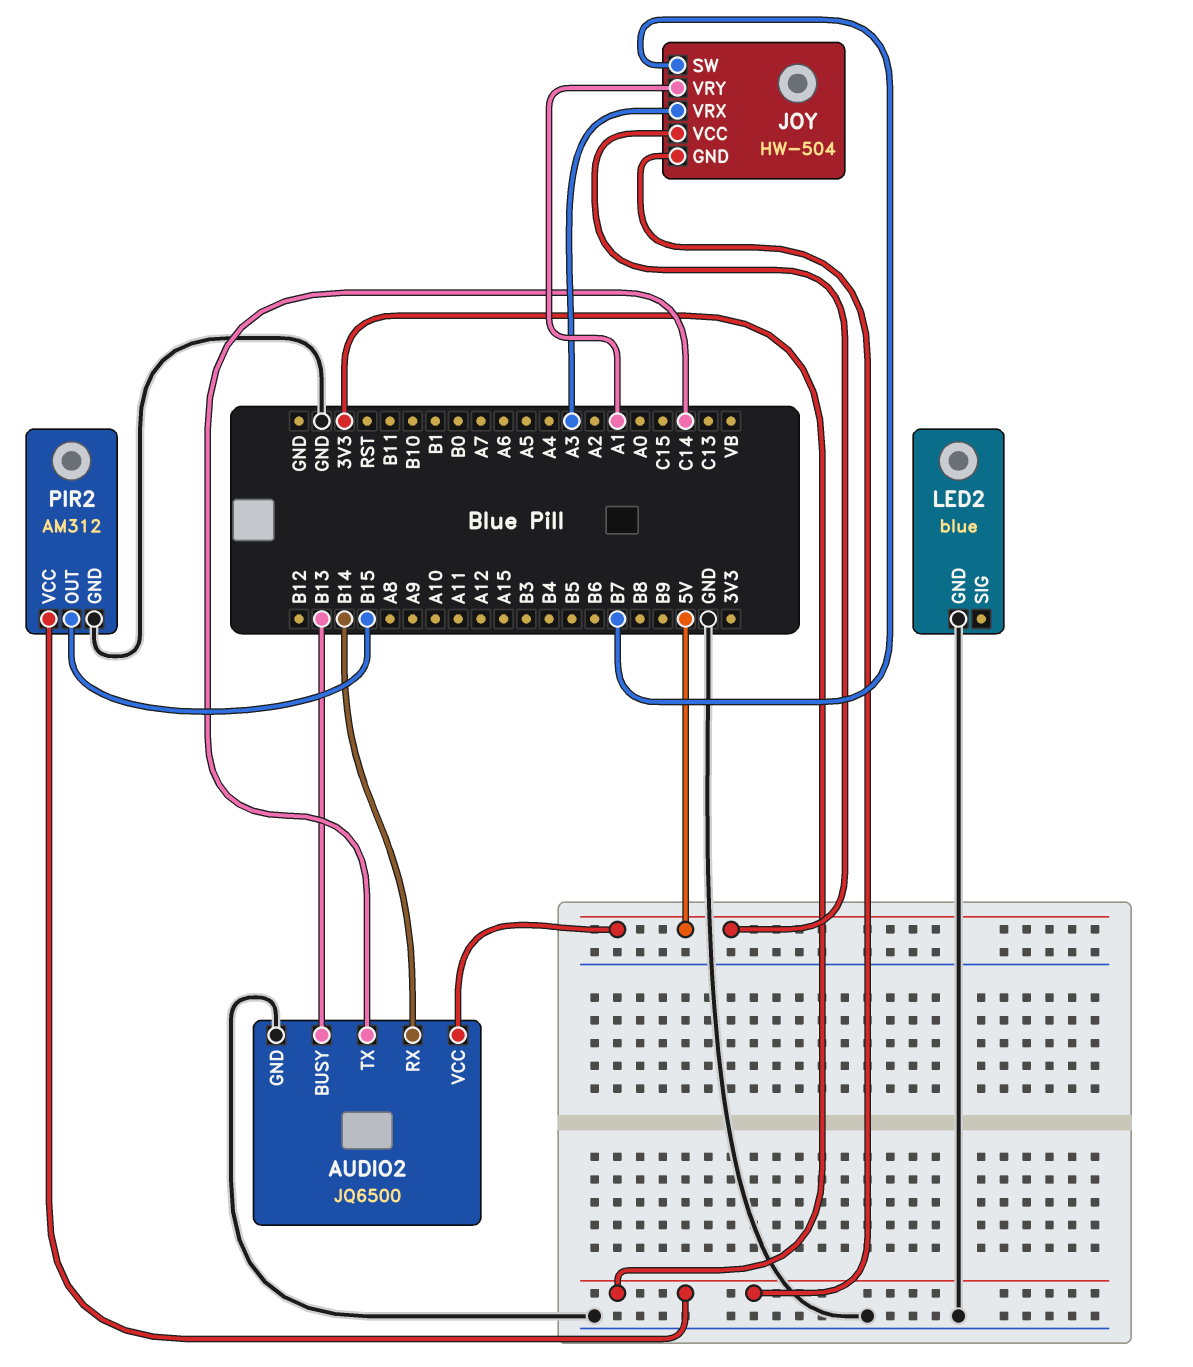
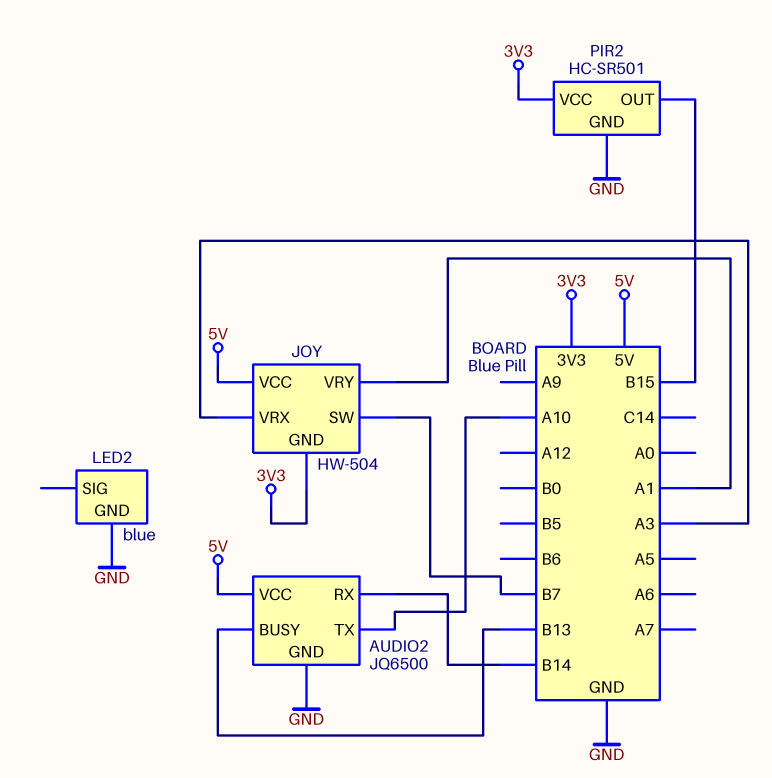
AUDIO2 pin TX: C14 -> A10
PIR2: AM312 -> HC-SR501

